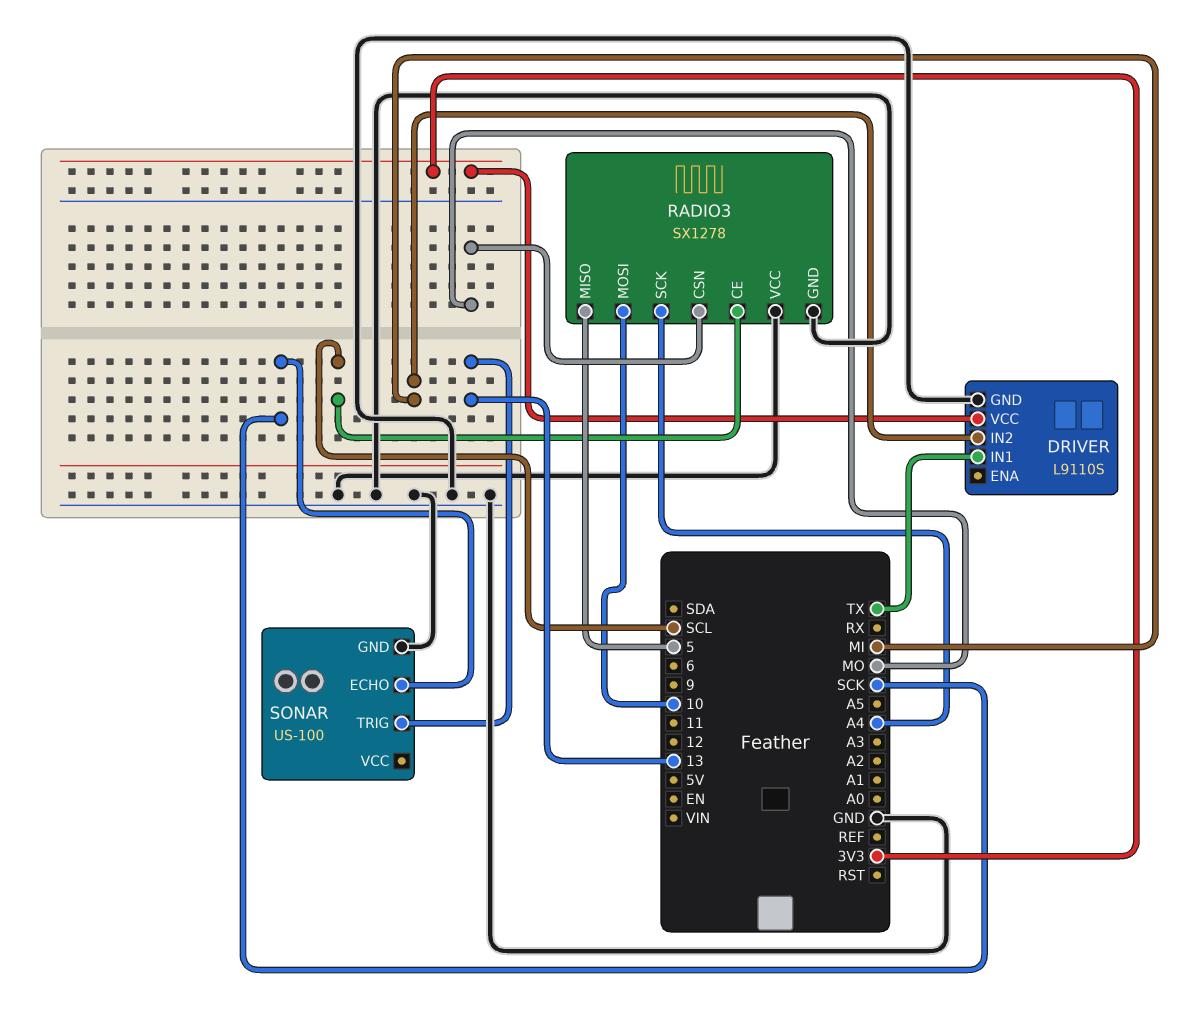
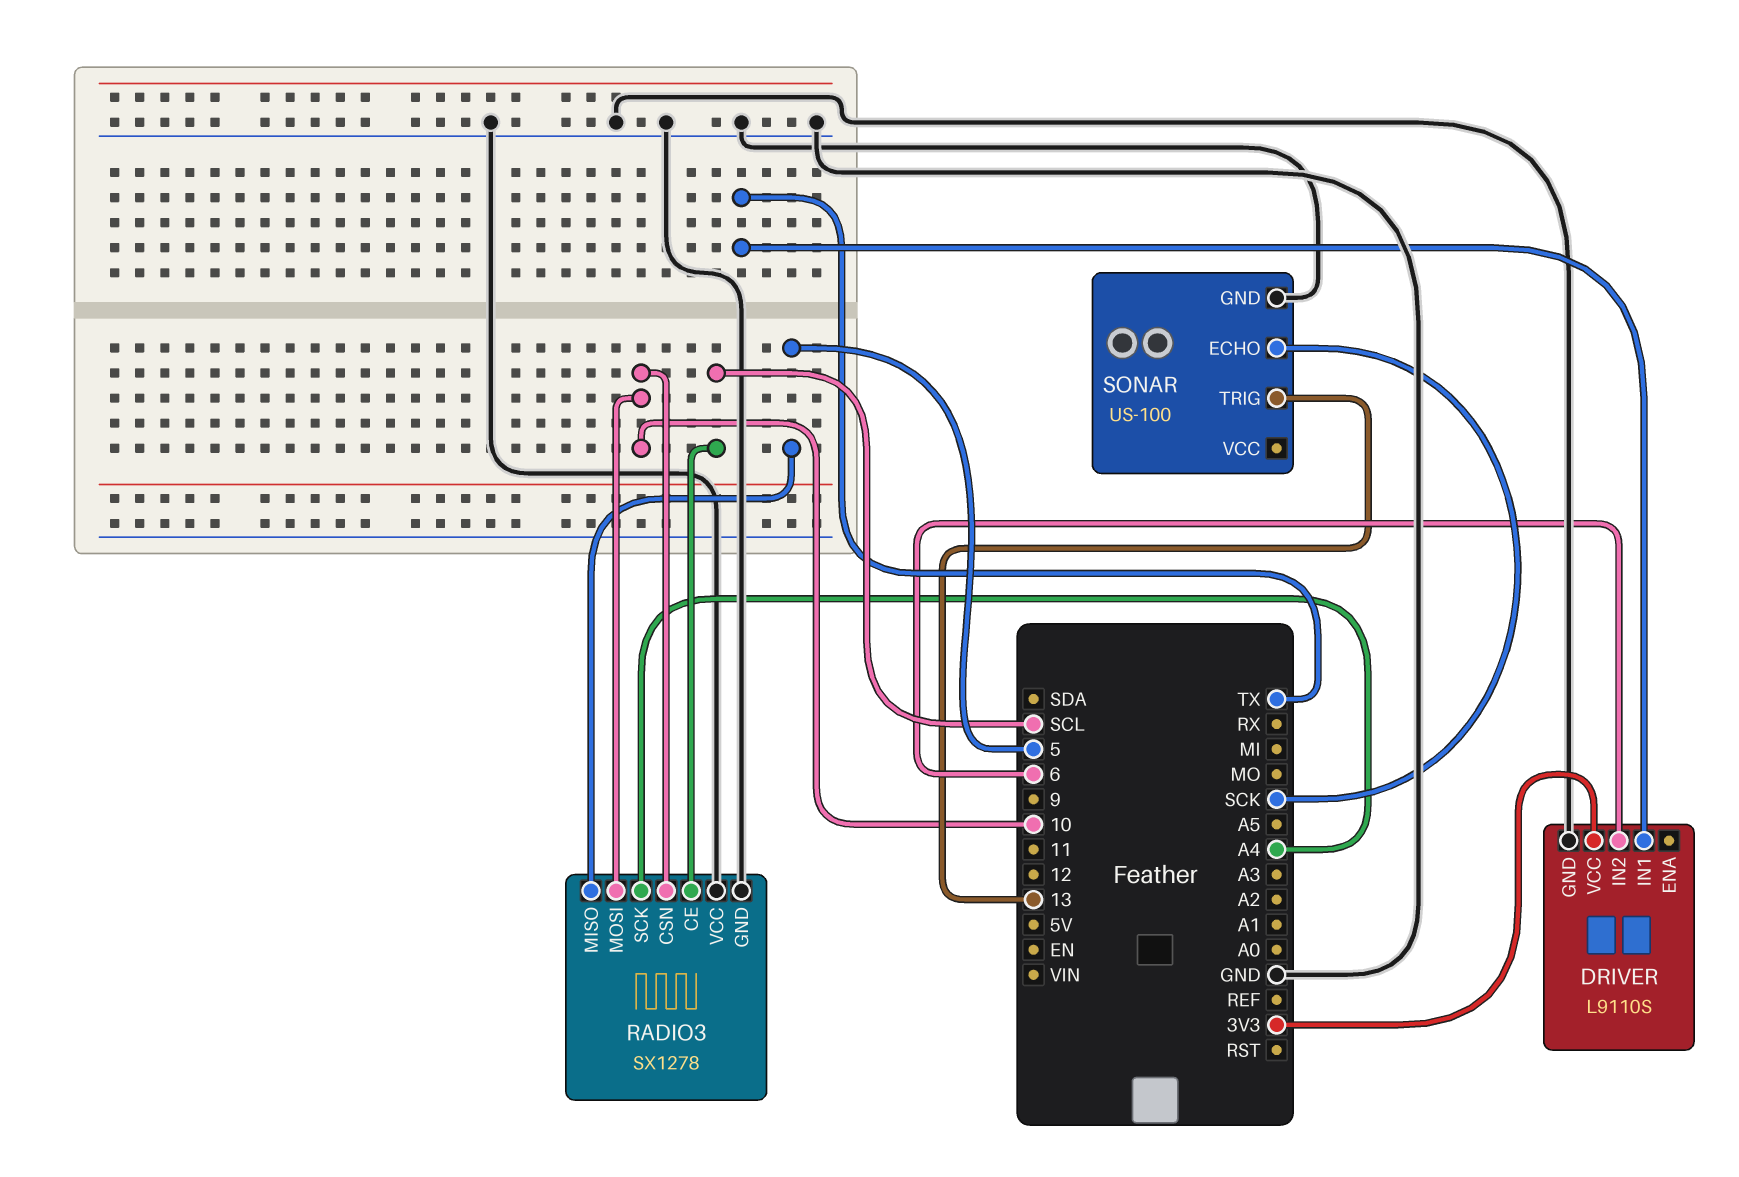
DRIVER pin IN2: MI -> 6
RADIO3 pin CSN: MO -> 10

